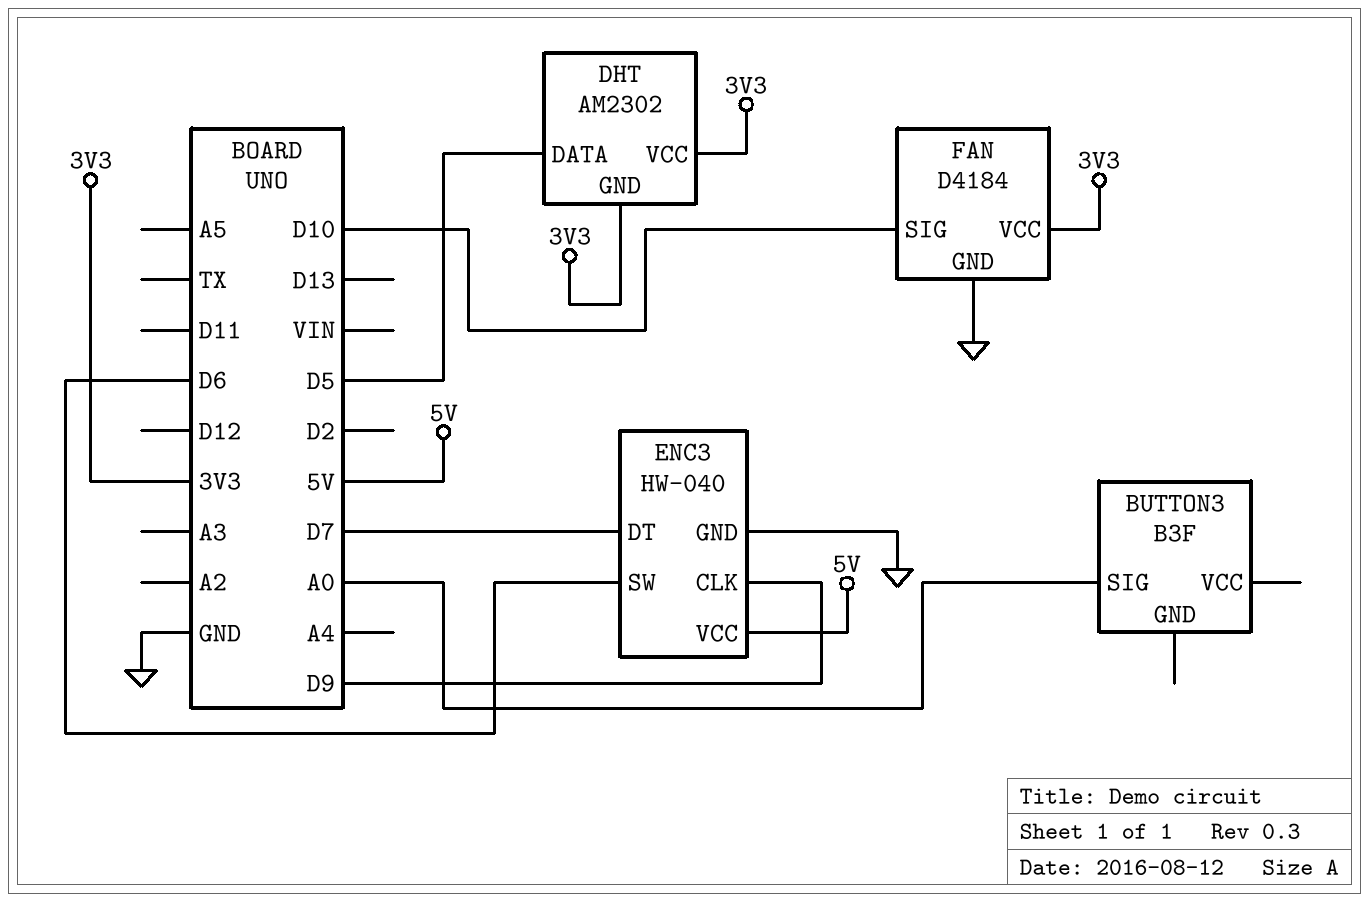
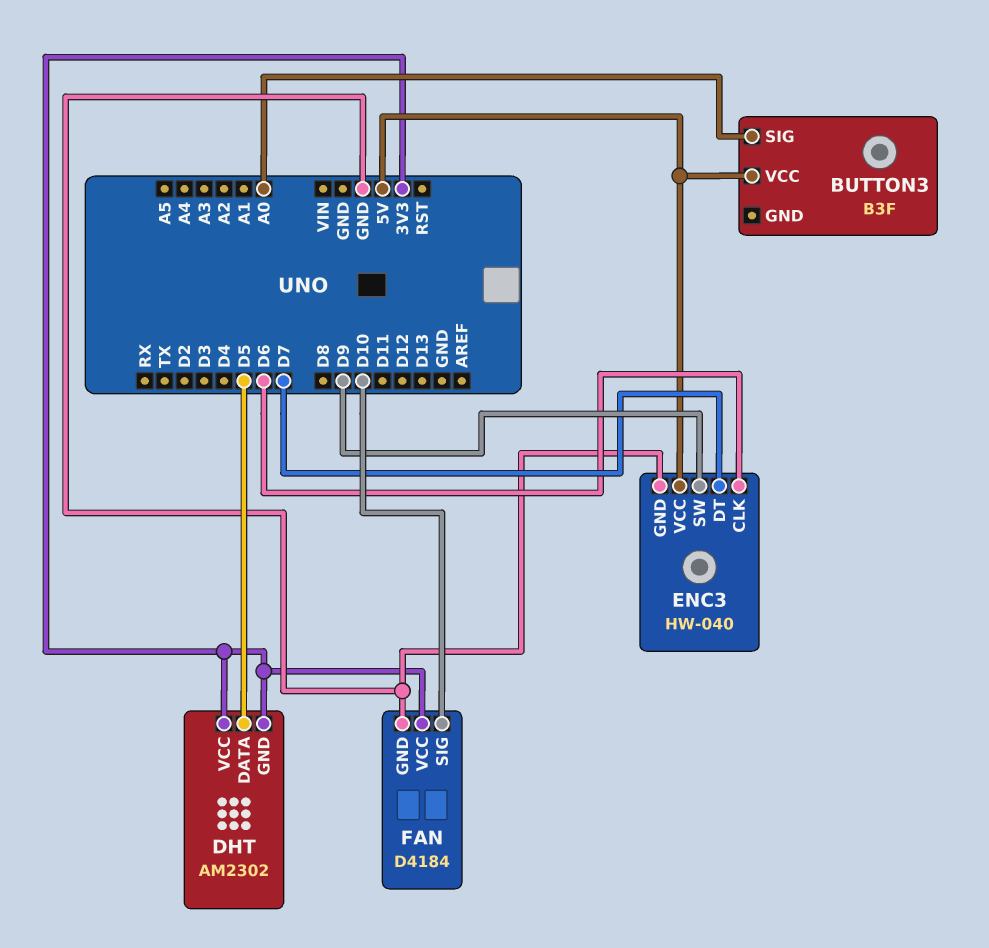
BUTTON3 pin VCC: none -> 5V
ENC3 pin CLK: D9 -> D6
ENC3 pin SW: D6 -> D9

